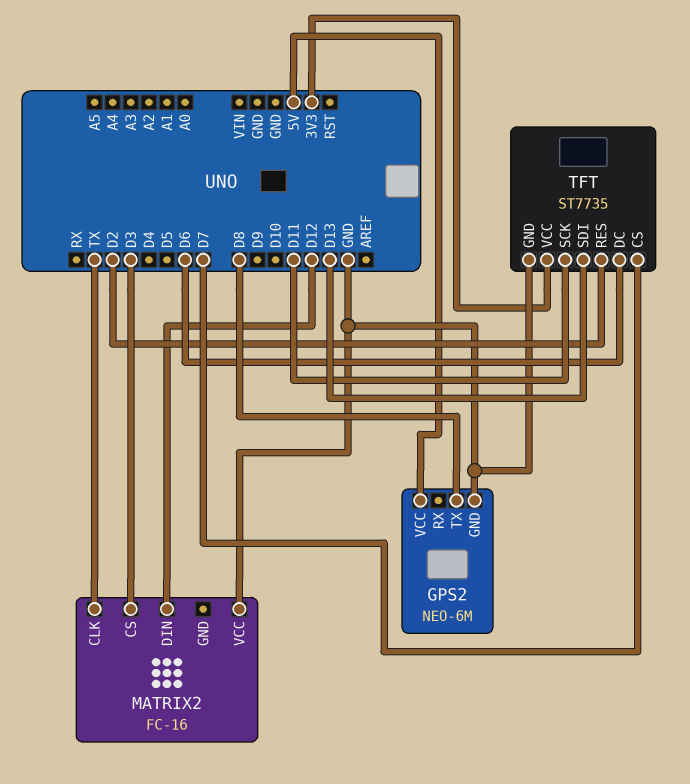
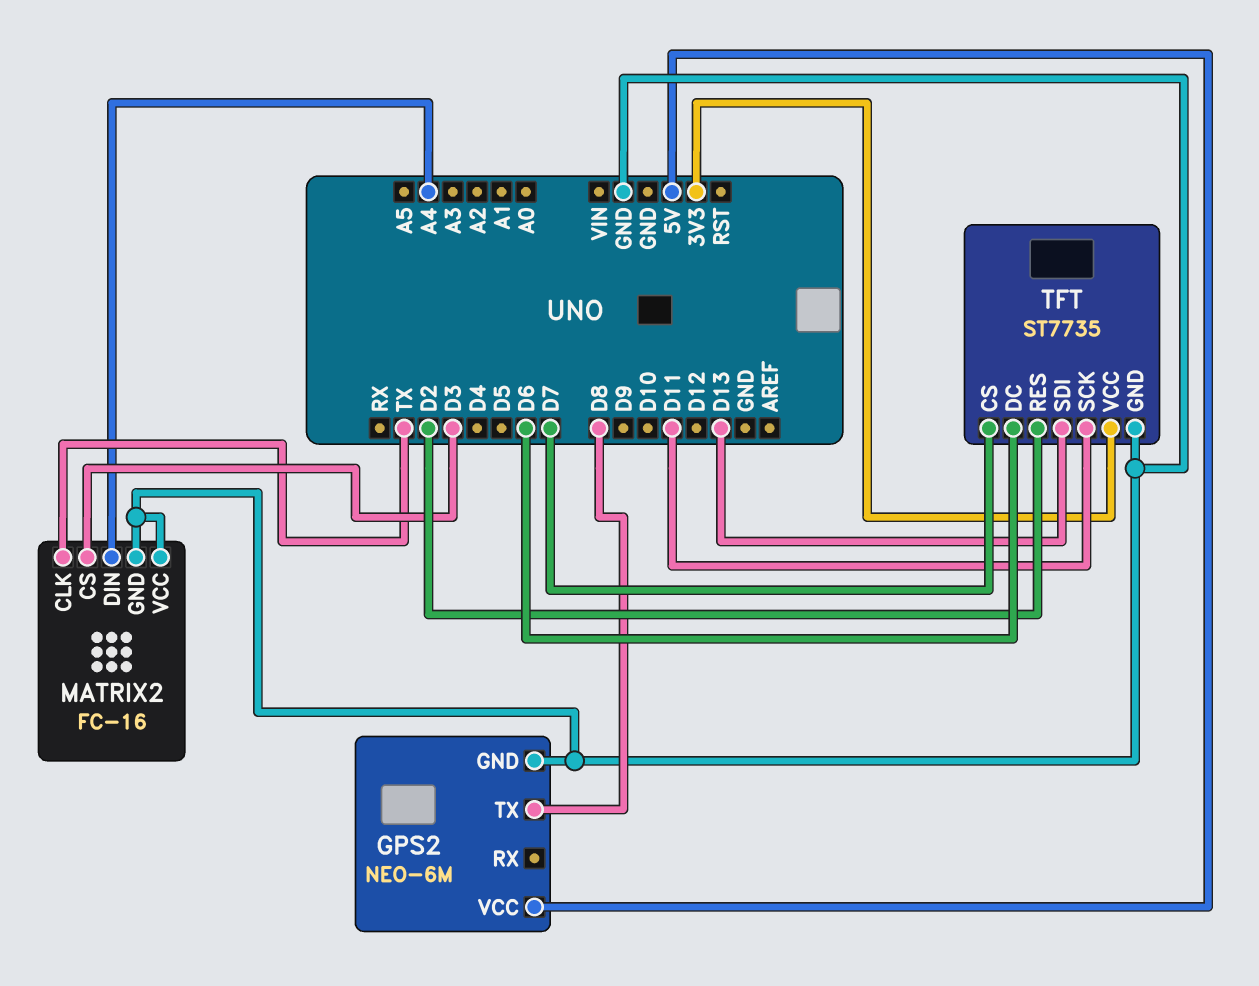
MATRIX2 pin DIN: D12 -> A4
MATRIX2 pin GND: none -> GND

